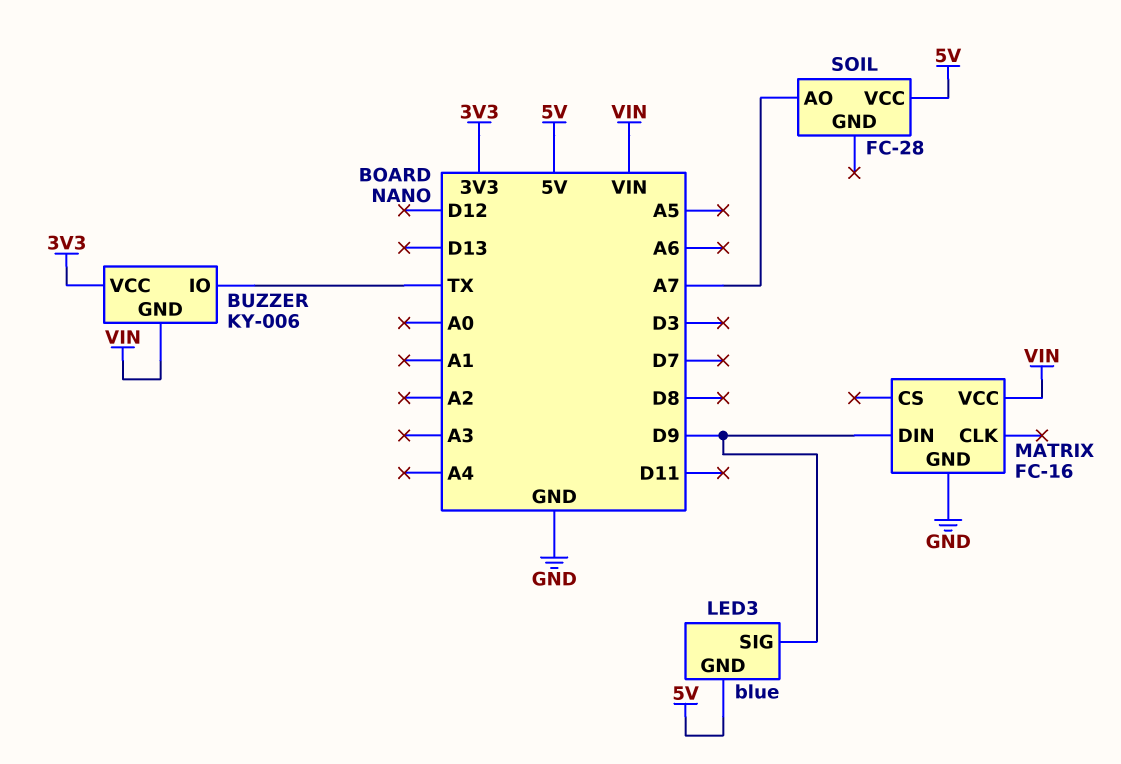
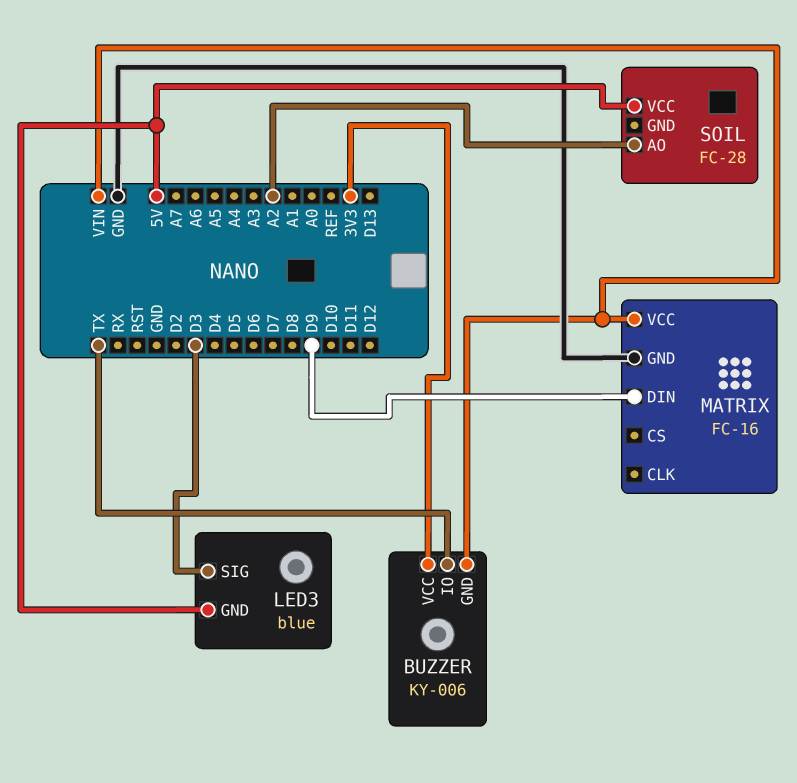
LED3 pin SIG: D9 -> D3
SOIL pin AO: A7 -> A2

